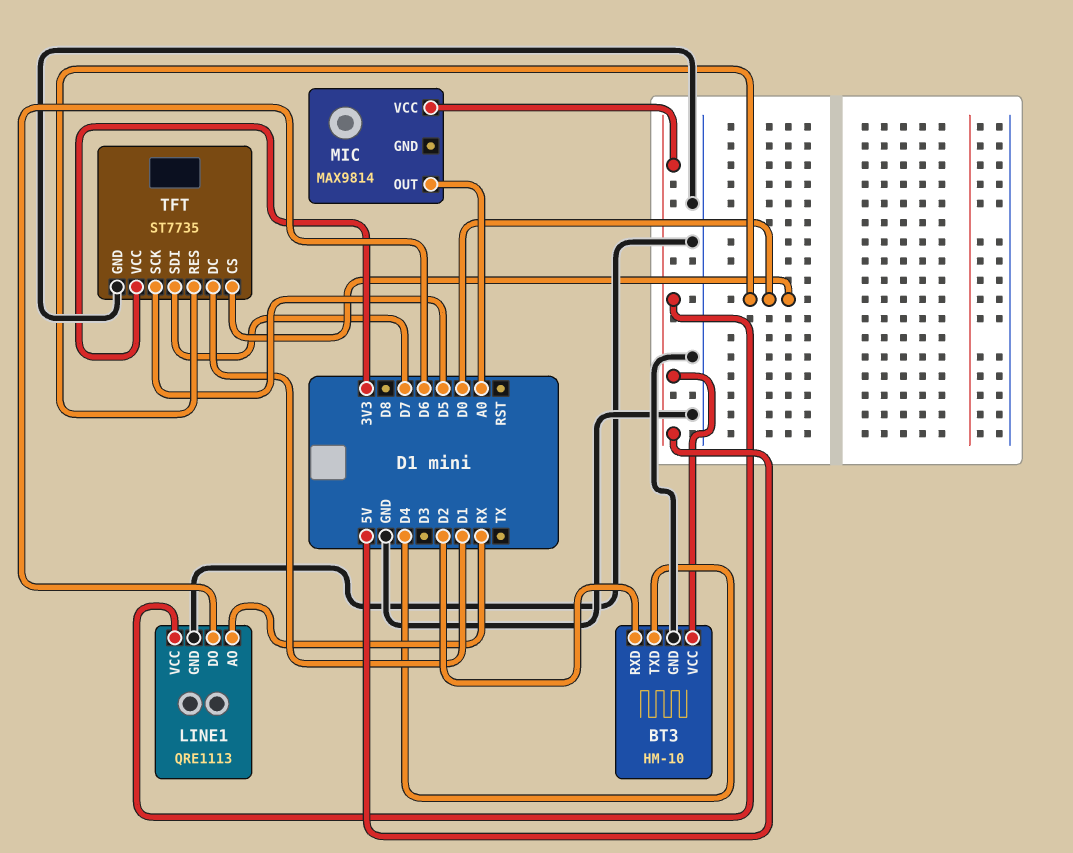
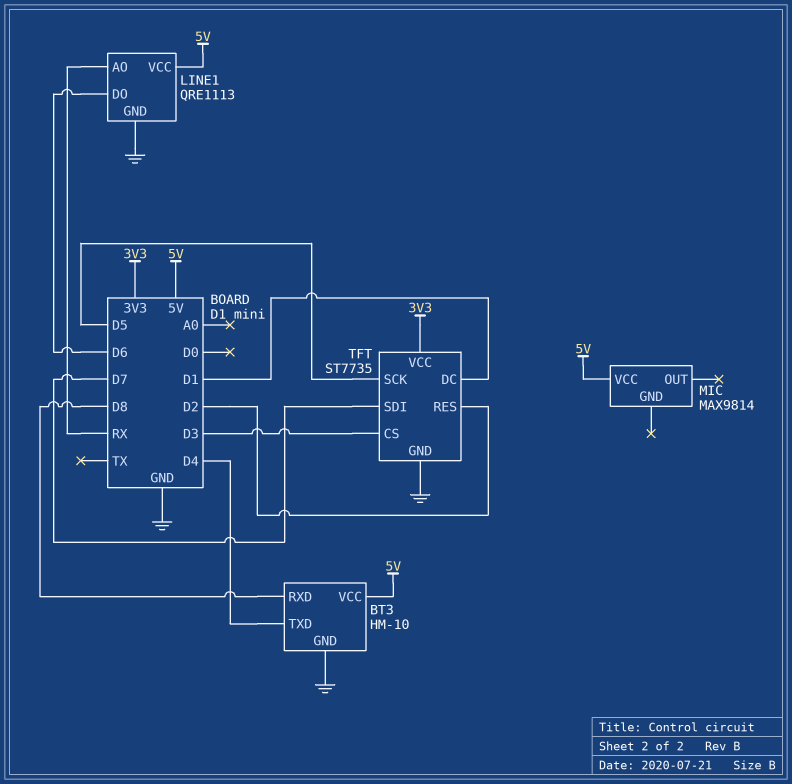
BT3 pin RXD: D2 -> D8
MIC pin OUT: A0 -> none
TFT pin CS: D0 -> D3
TFT pin RES: D0 -> D2

